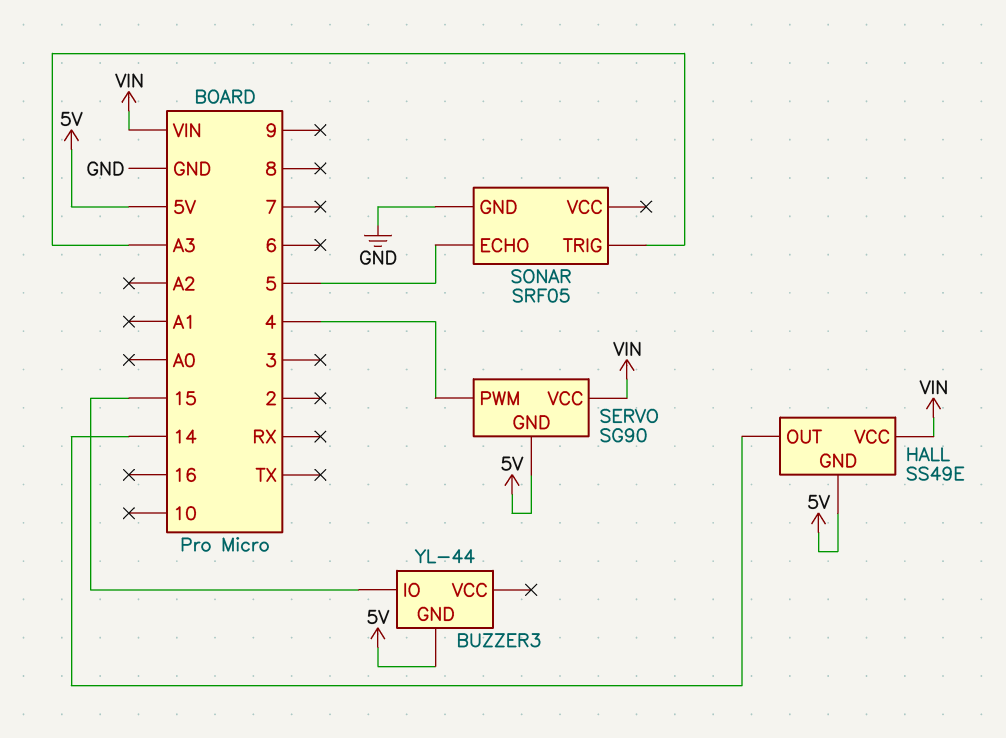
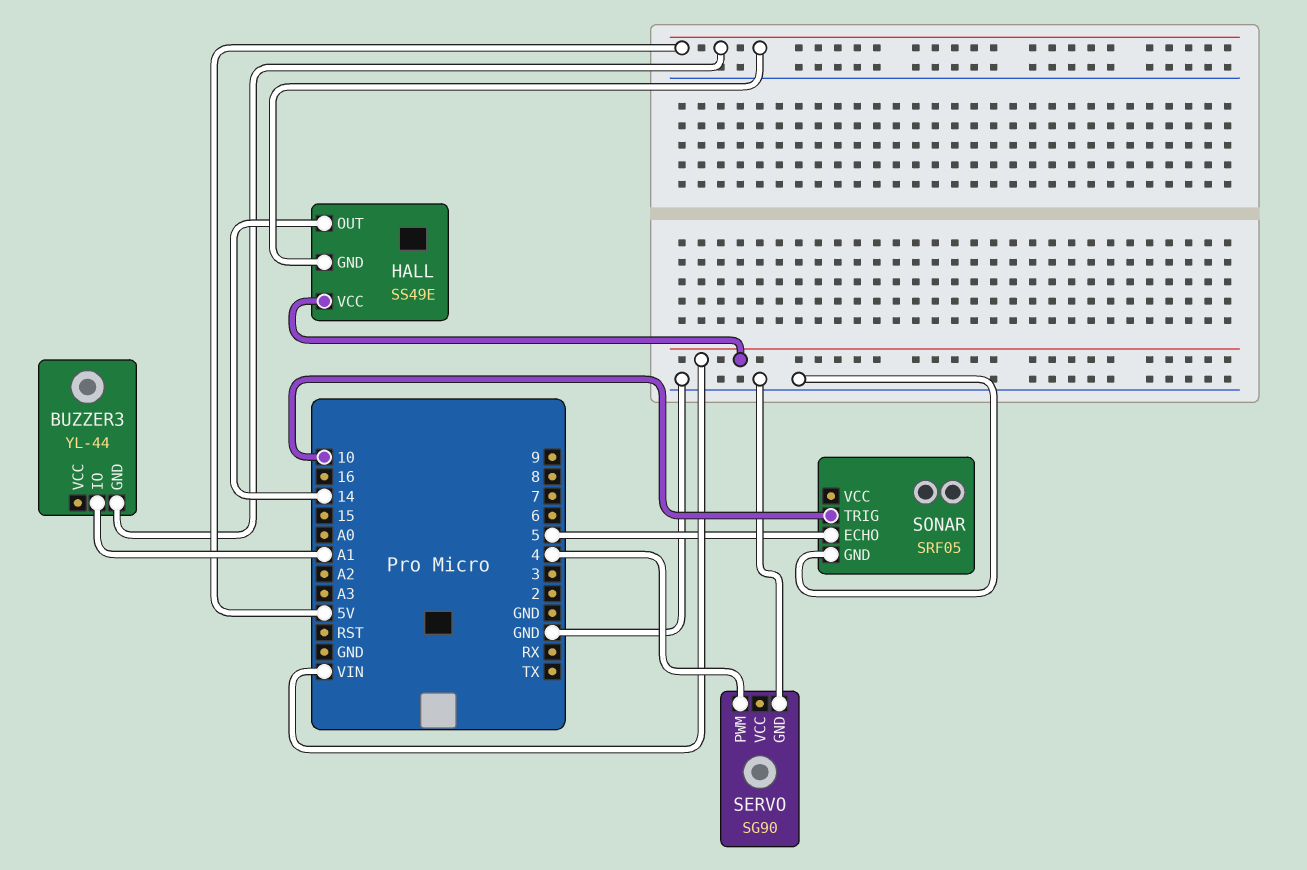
BUZZER3 pin IO: 15 -> A1
SERVO pin GND: 5V -> GND
SERVO pin VCC: VIN -> none
SONAR pin TRIG: A3 -> 10

